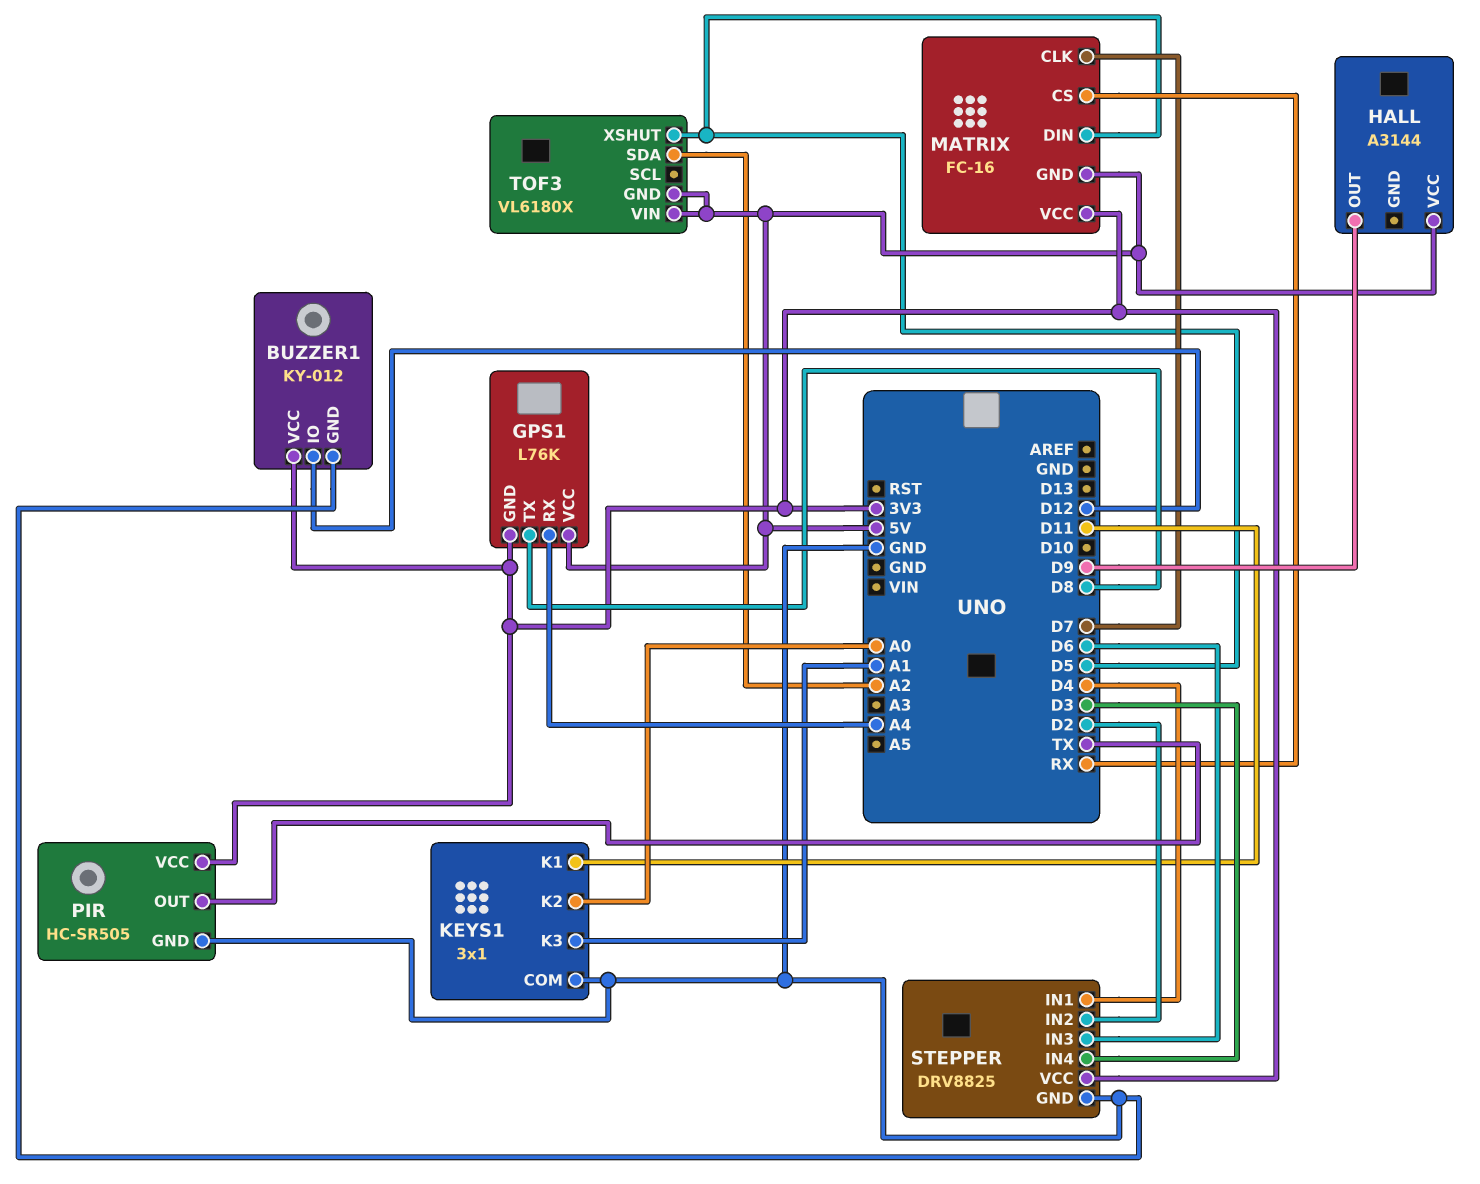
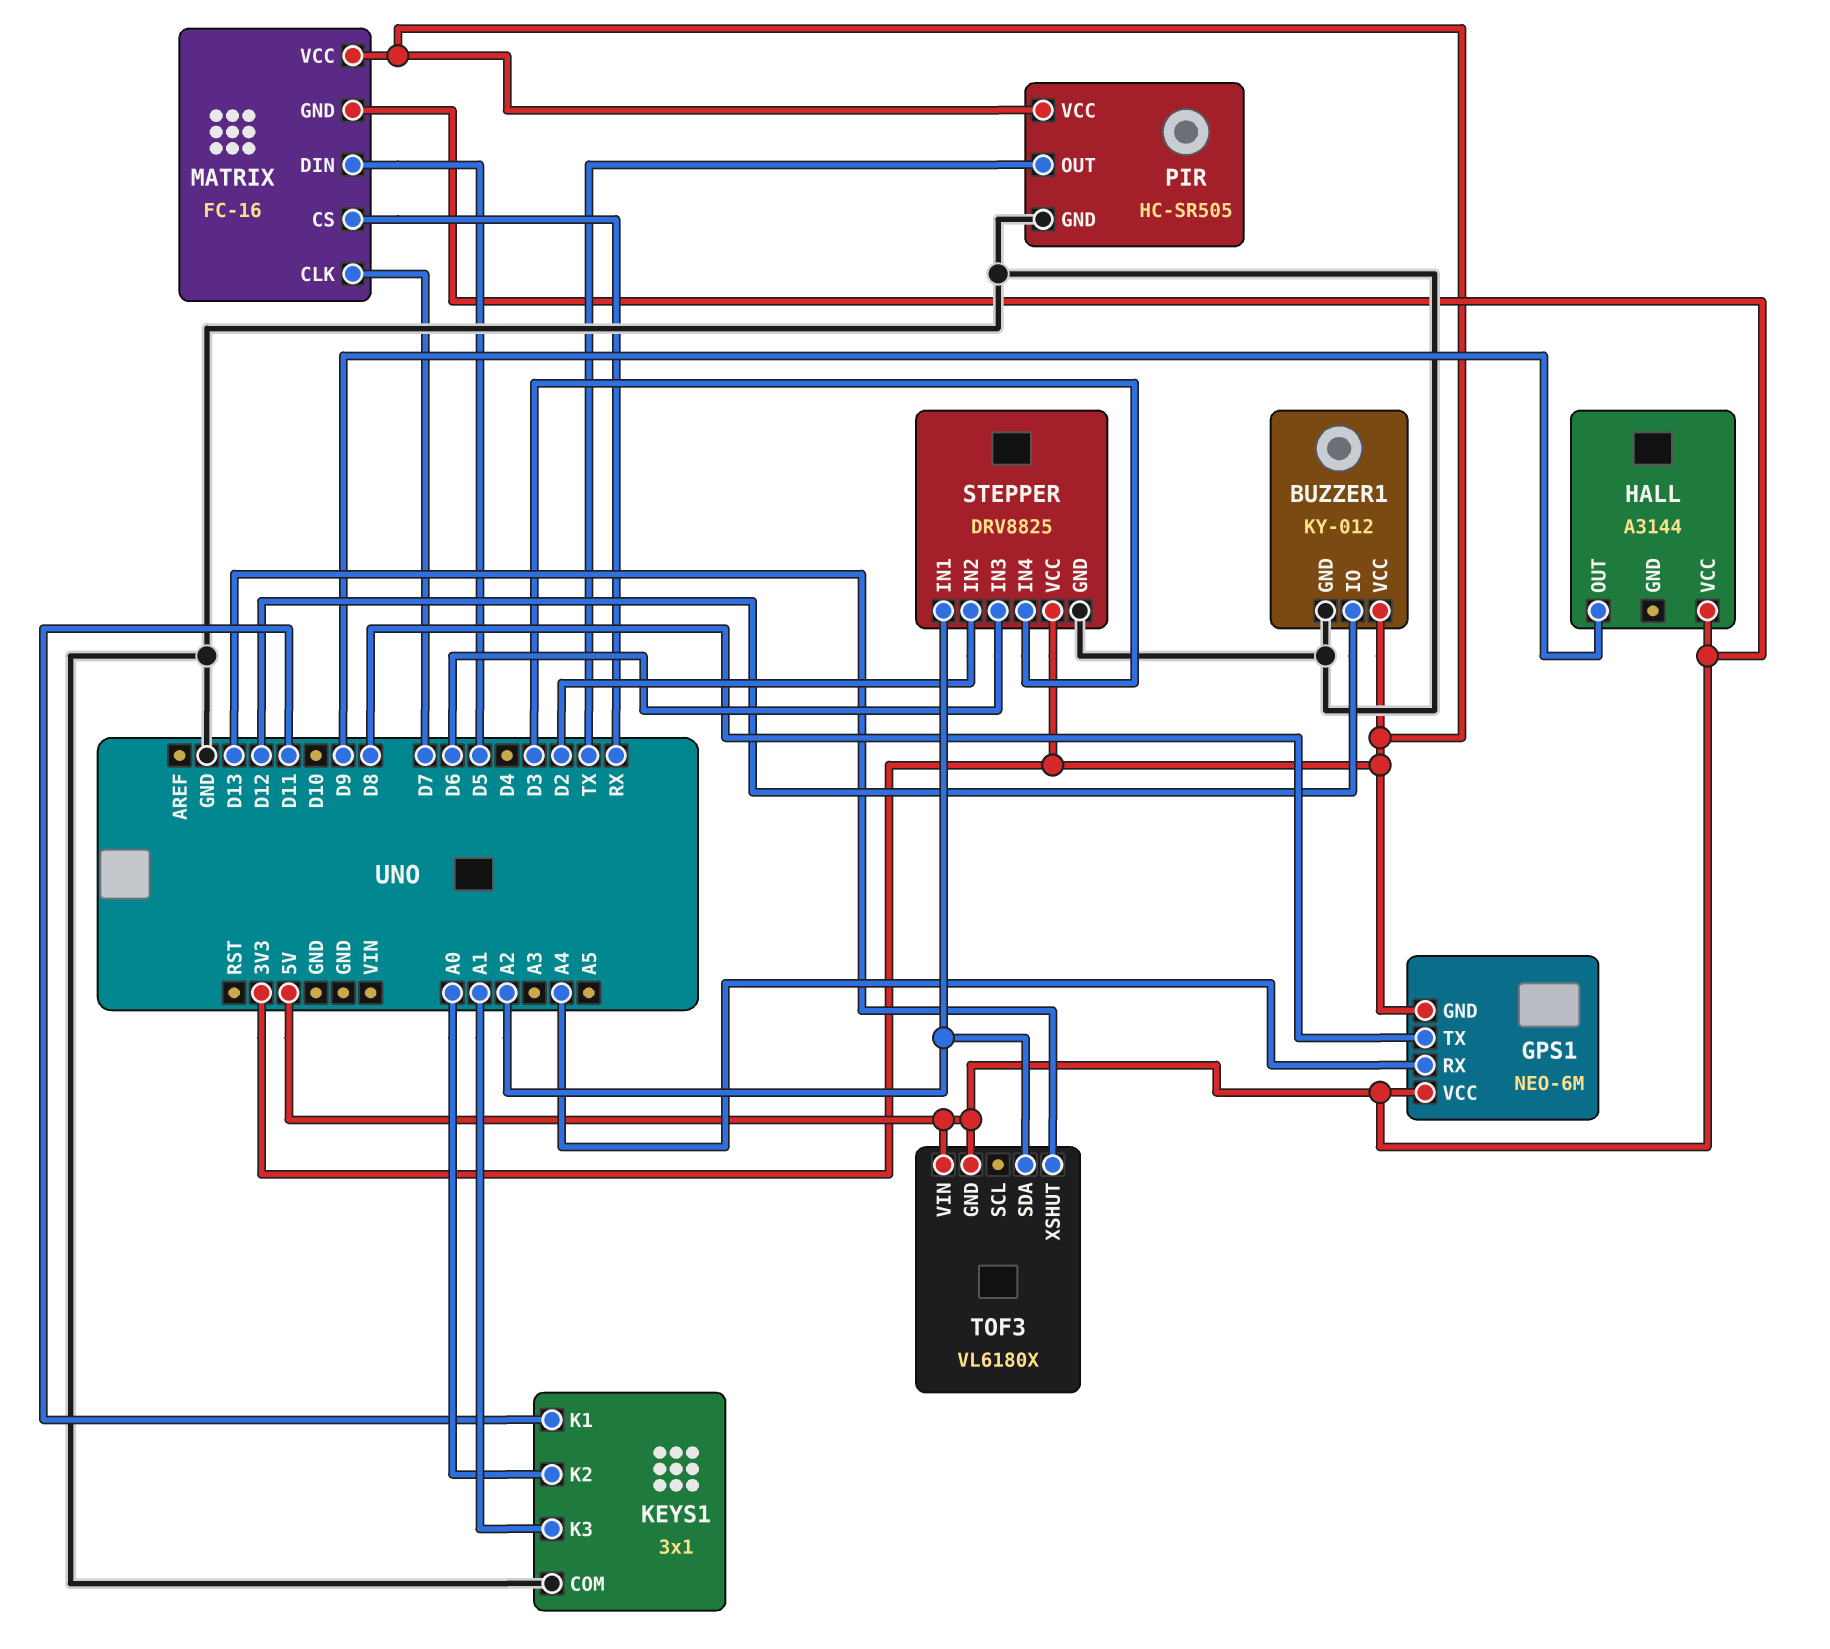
GPS1: L76K -> NEO-6M
STEPPER pin IN1: D4 -> A2
TOF3 pin XSHUT: D5 -> D13

